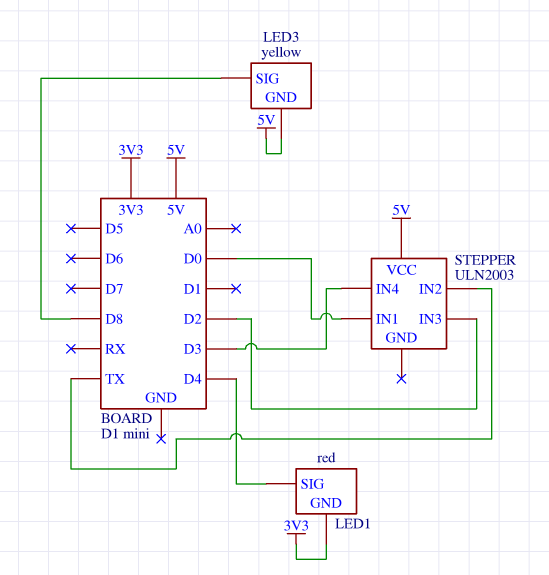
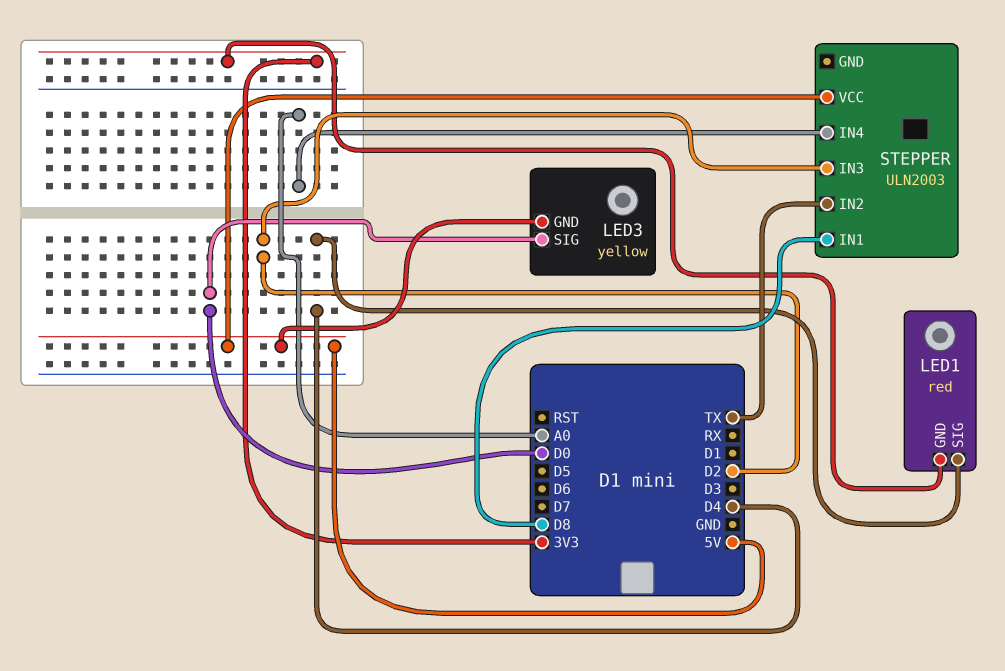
LED3 pin SIG: D8 -> D0
STEPPER pin IN1: D0 -> D8
STEPPER pin IN4: D3 -> A0

